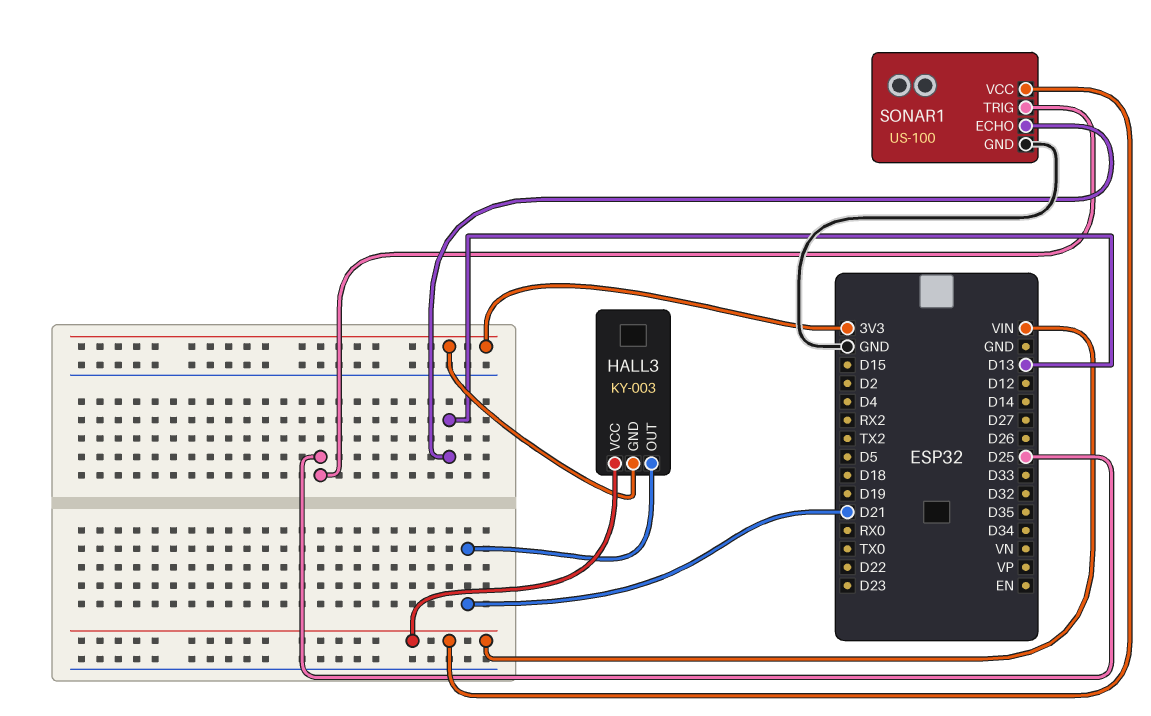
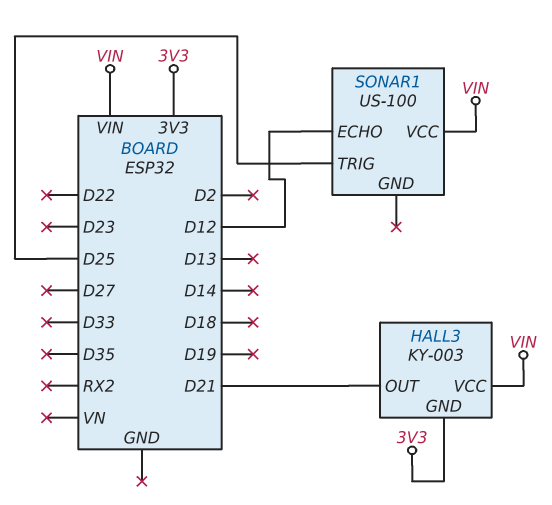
SONAR1 pin ECHO: D13 -> D12
SONAR1 pin GND: GND -> none

